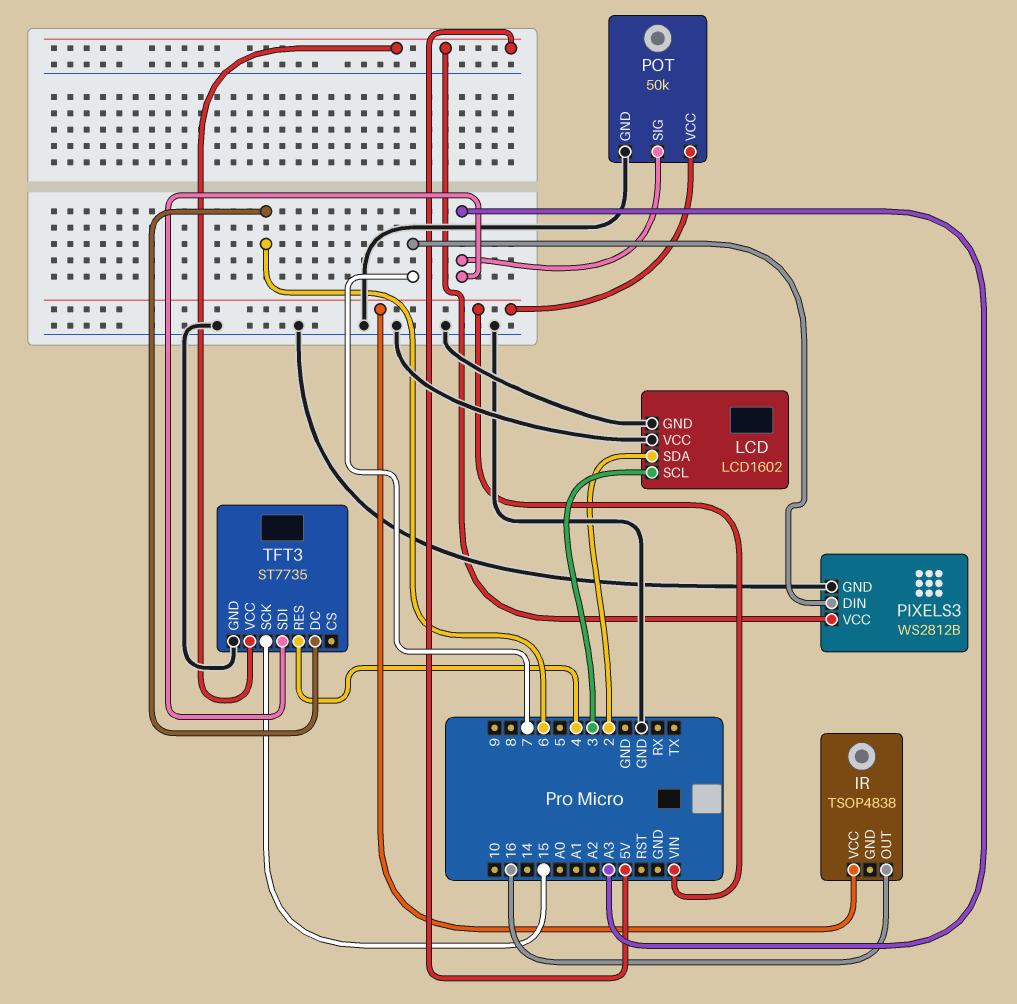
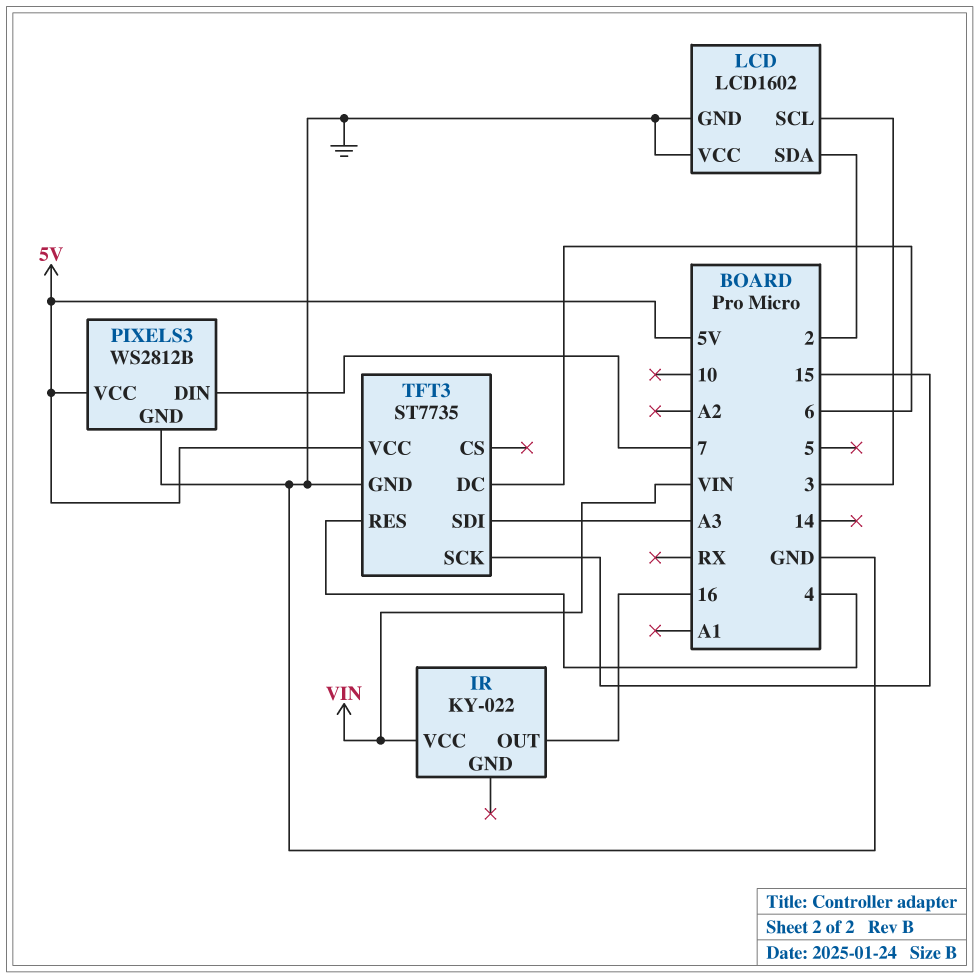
IR: TSOP4838 -> KY-022
POT: 50k -> none
POT pin GND: GND -> none
POT pin SIG: A3 -> none
POT pin VCC: VIN -> none

